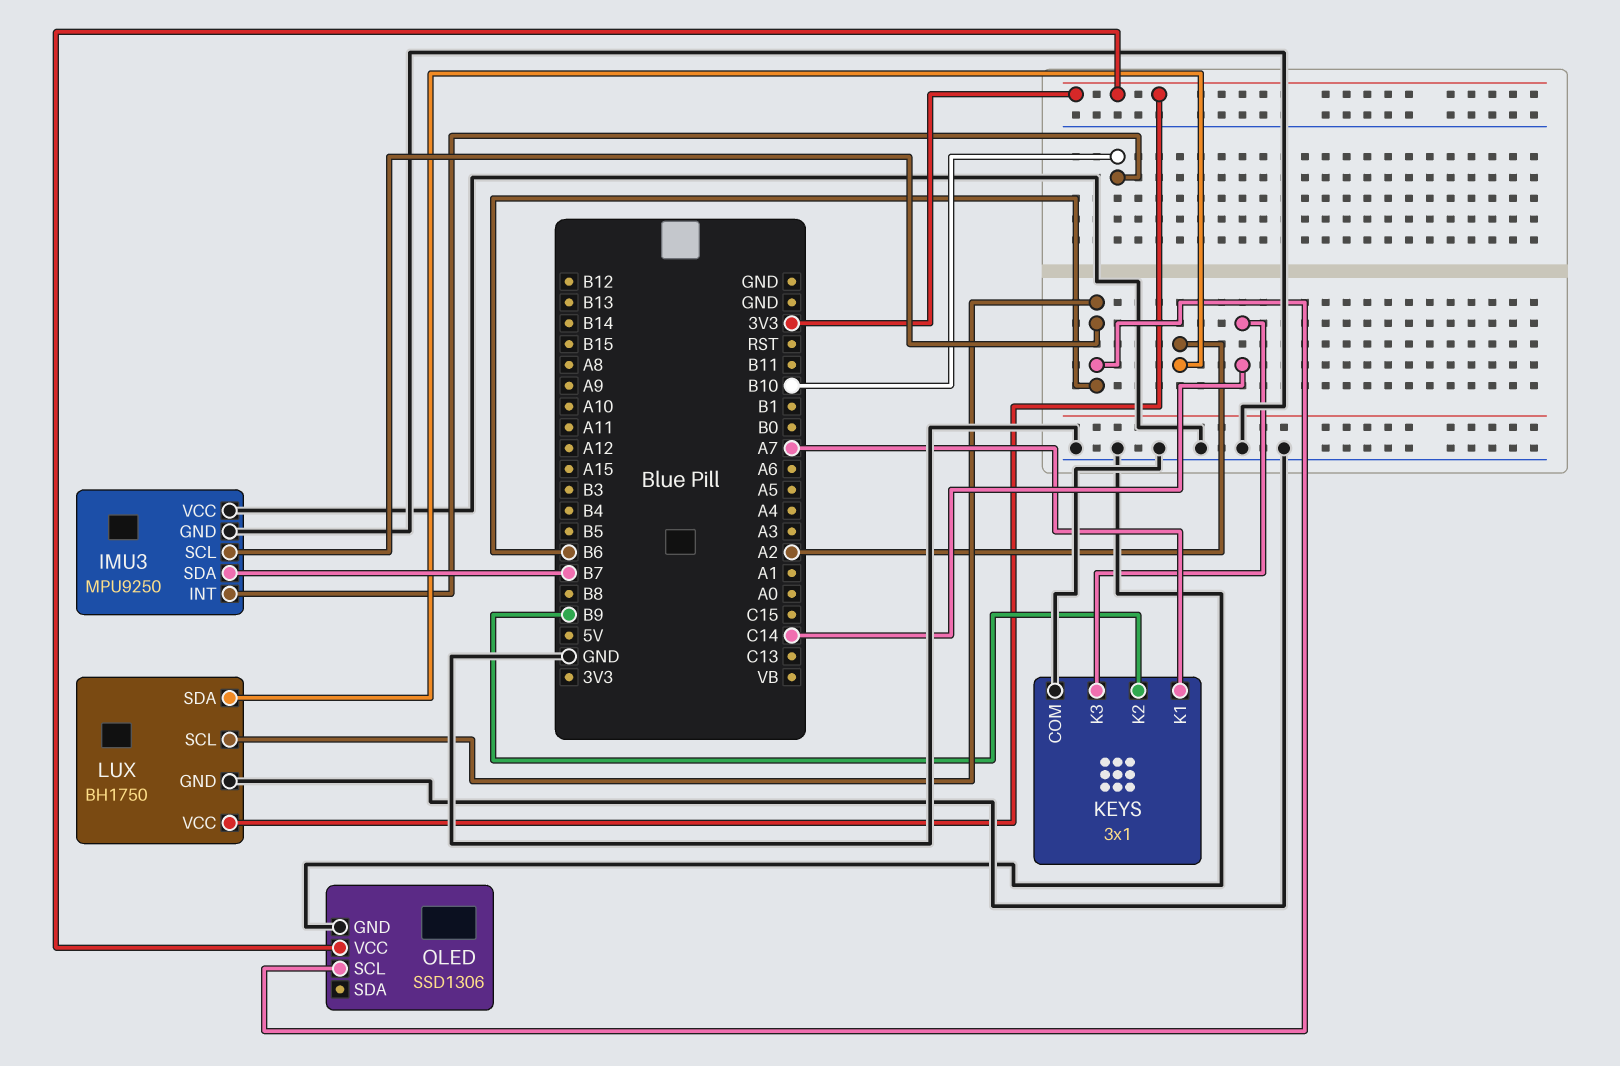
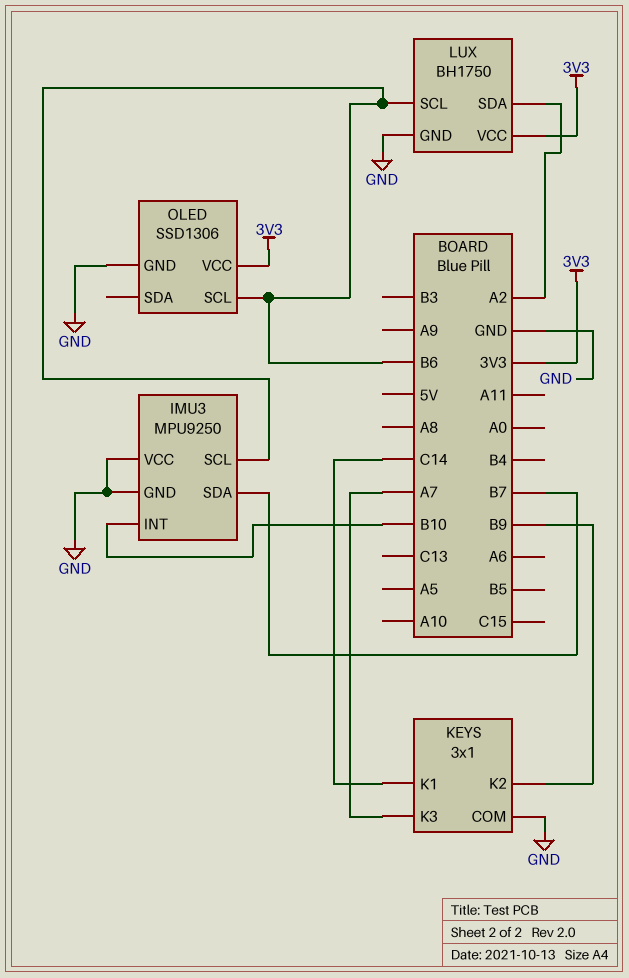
KEYS pin K1: A7 -> C14
KEYS pin K3: C14 -> A7

